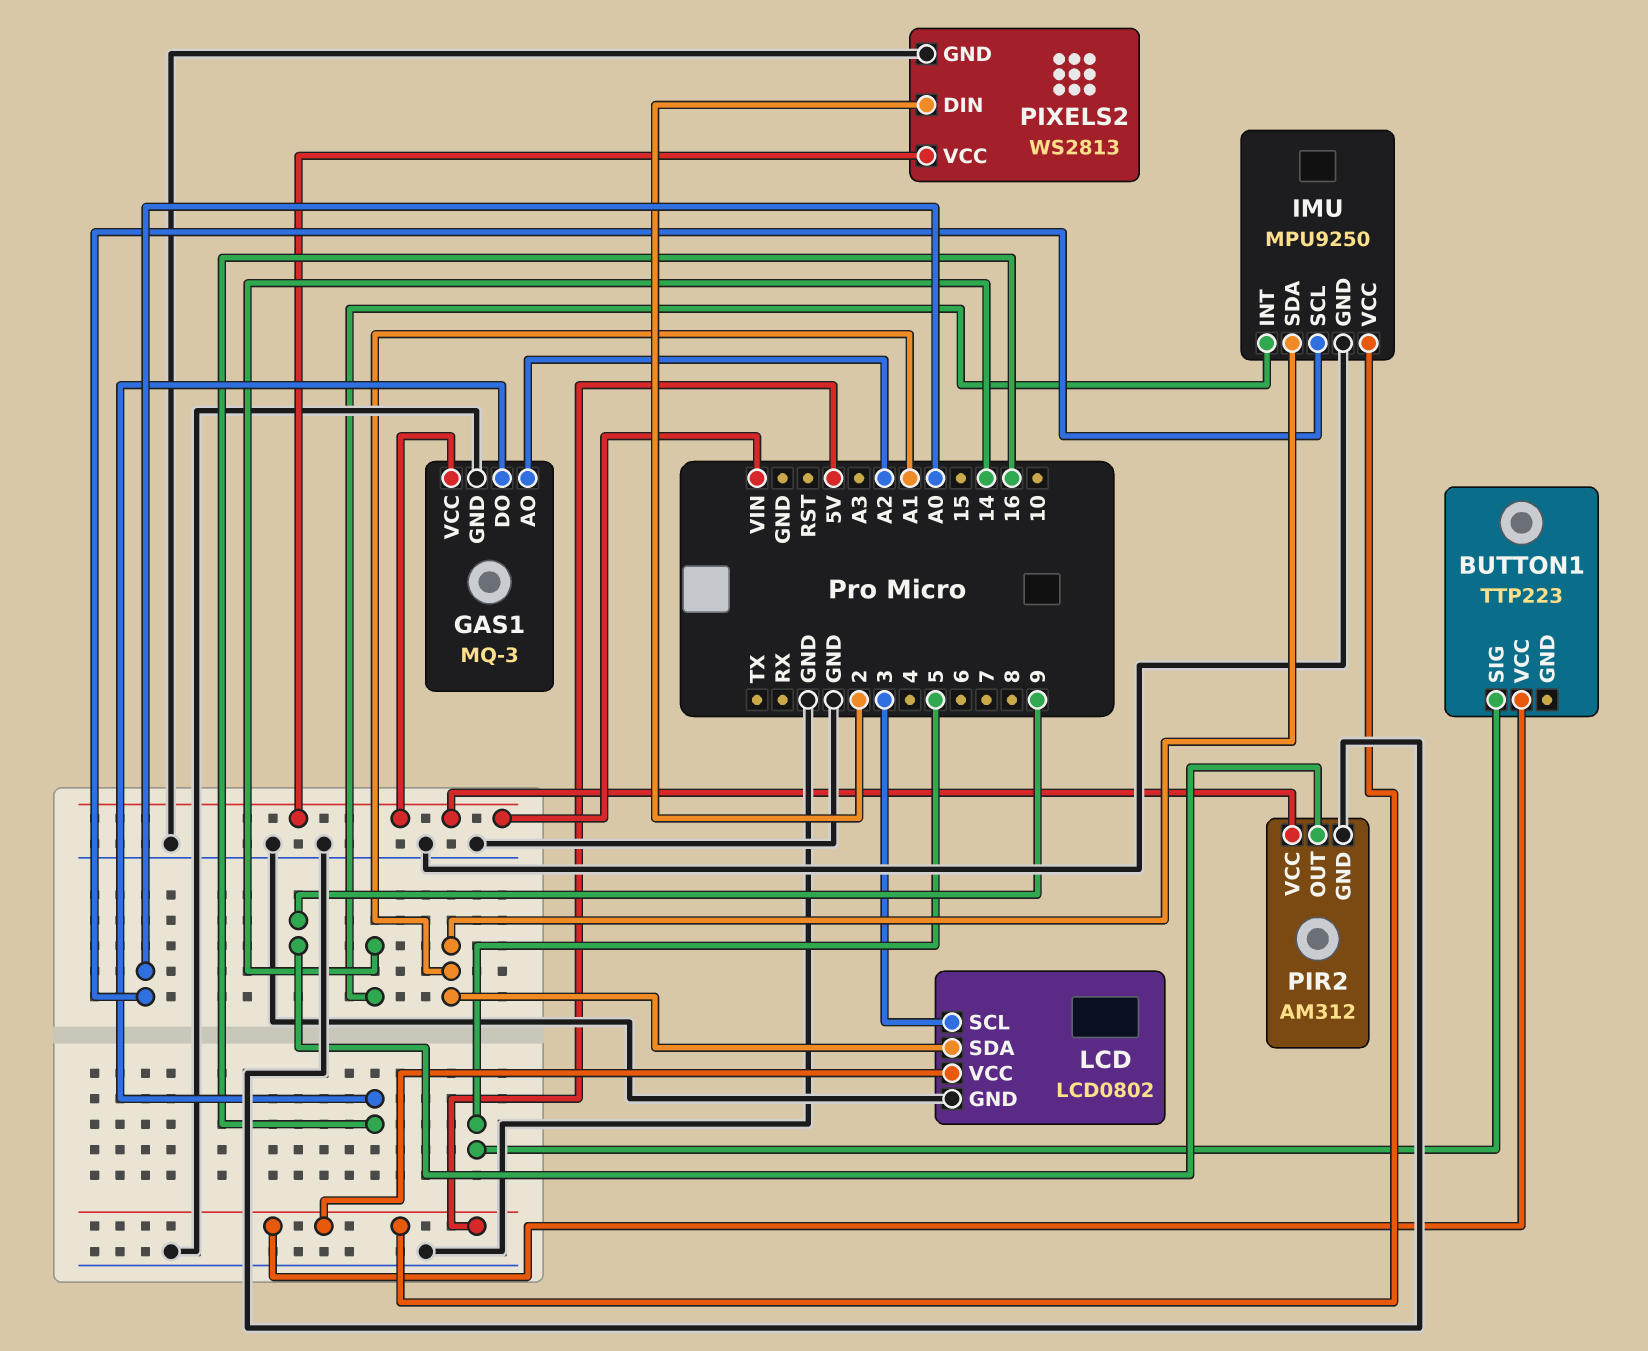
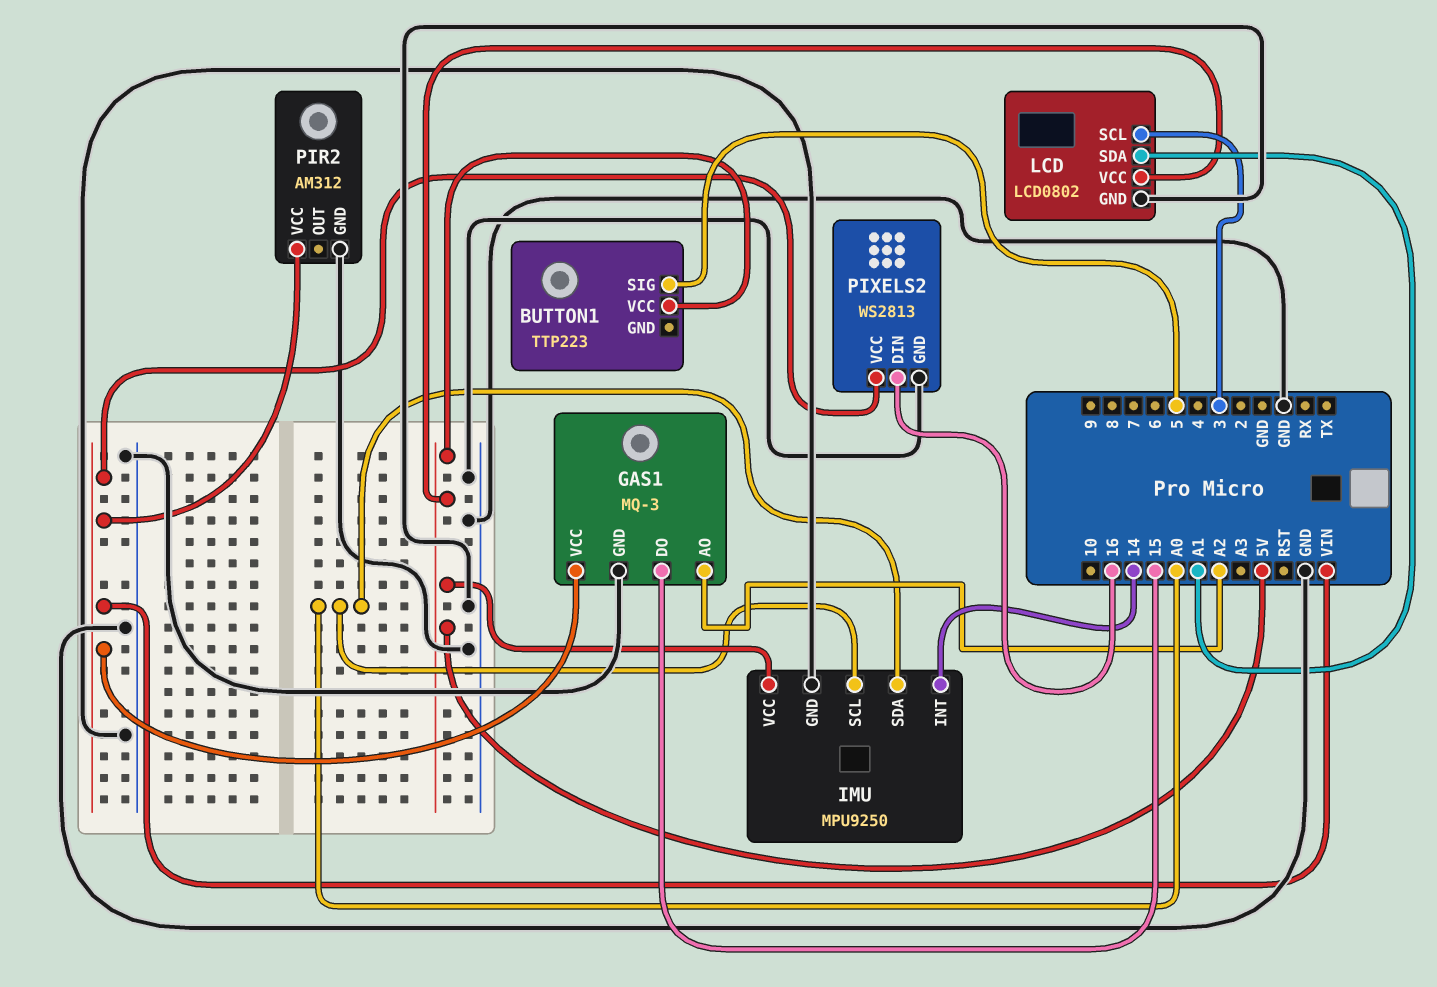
GAS1 pin DO: 16 -> 15
IMU pin SDA: A1 -> A0
PIR2 pin OUT: 9 -> none
PIXELS2 pin DIN: 2 -> 16

